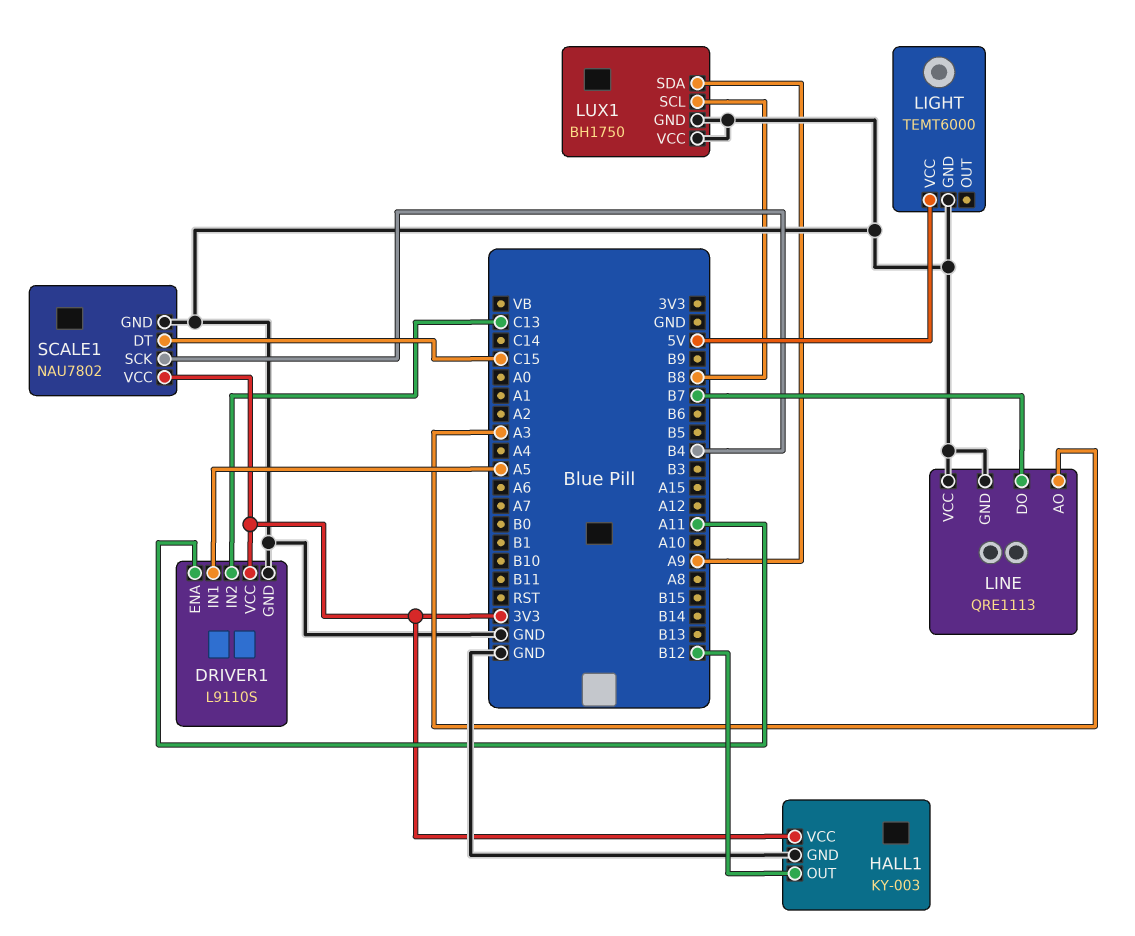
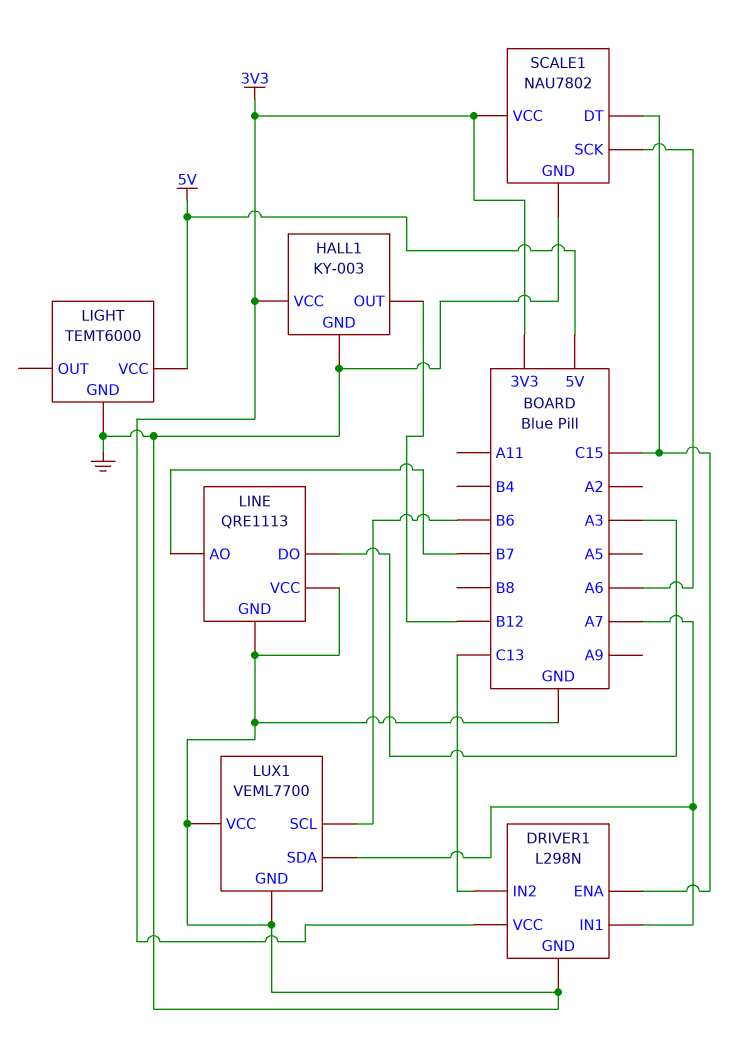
DRIVER1: L9110S -> L298N
DRIVER1 pin ENA: A11 -> C15
DRIVER1 pin IN1: A5 -> A7
LINE pin AO: A3 -> B7
LINE pin DO: B7 -> A3
LUX1: BH1750 -> VEML7700
LUX1 pin SCL: B8 -> B6
LUX1 pin SDA: A9 -> A7
SCALE1 pin SCK: B4 -> A6

